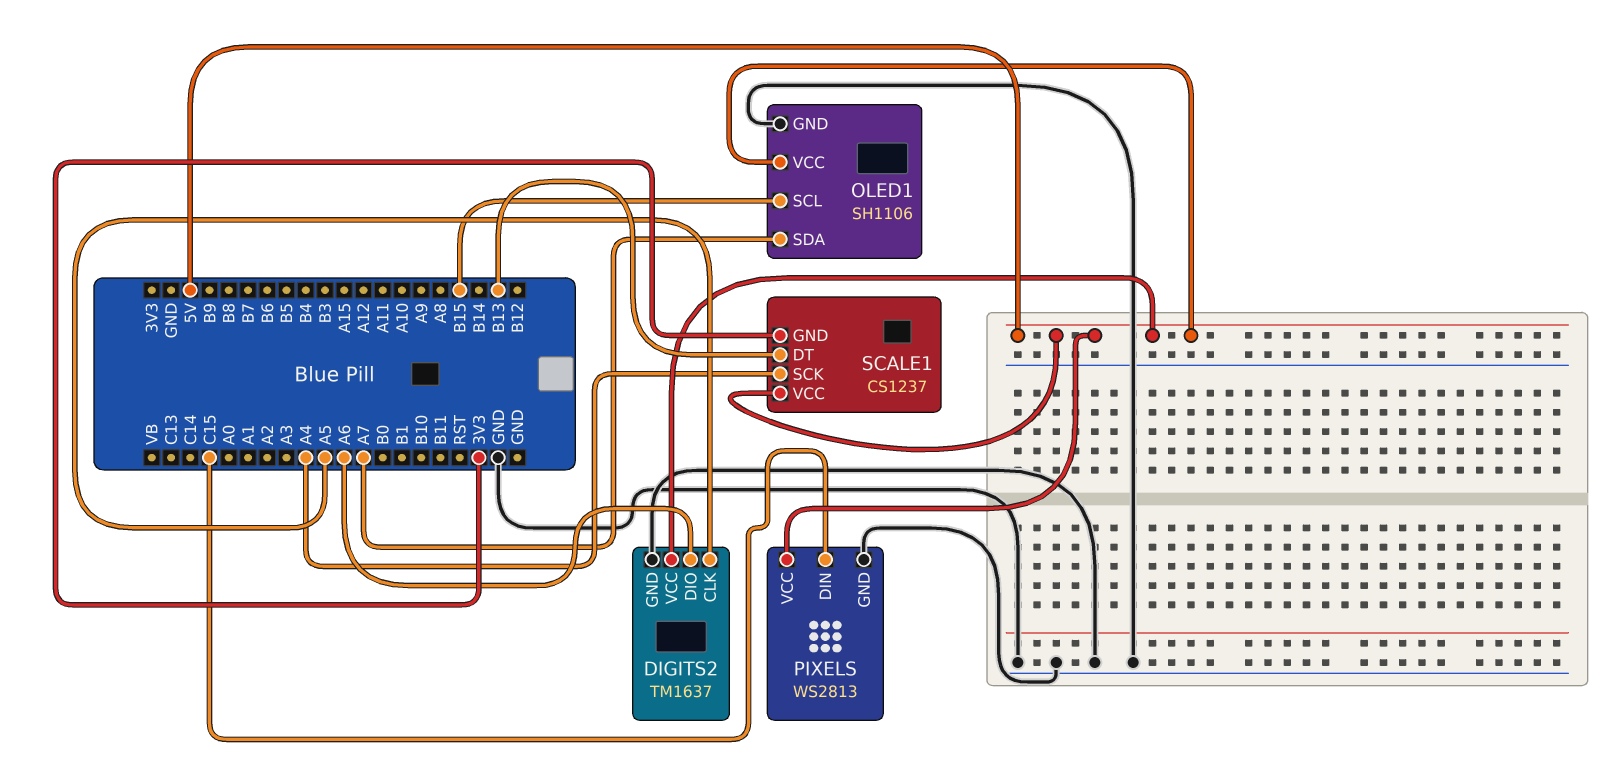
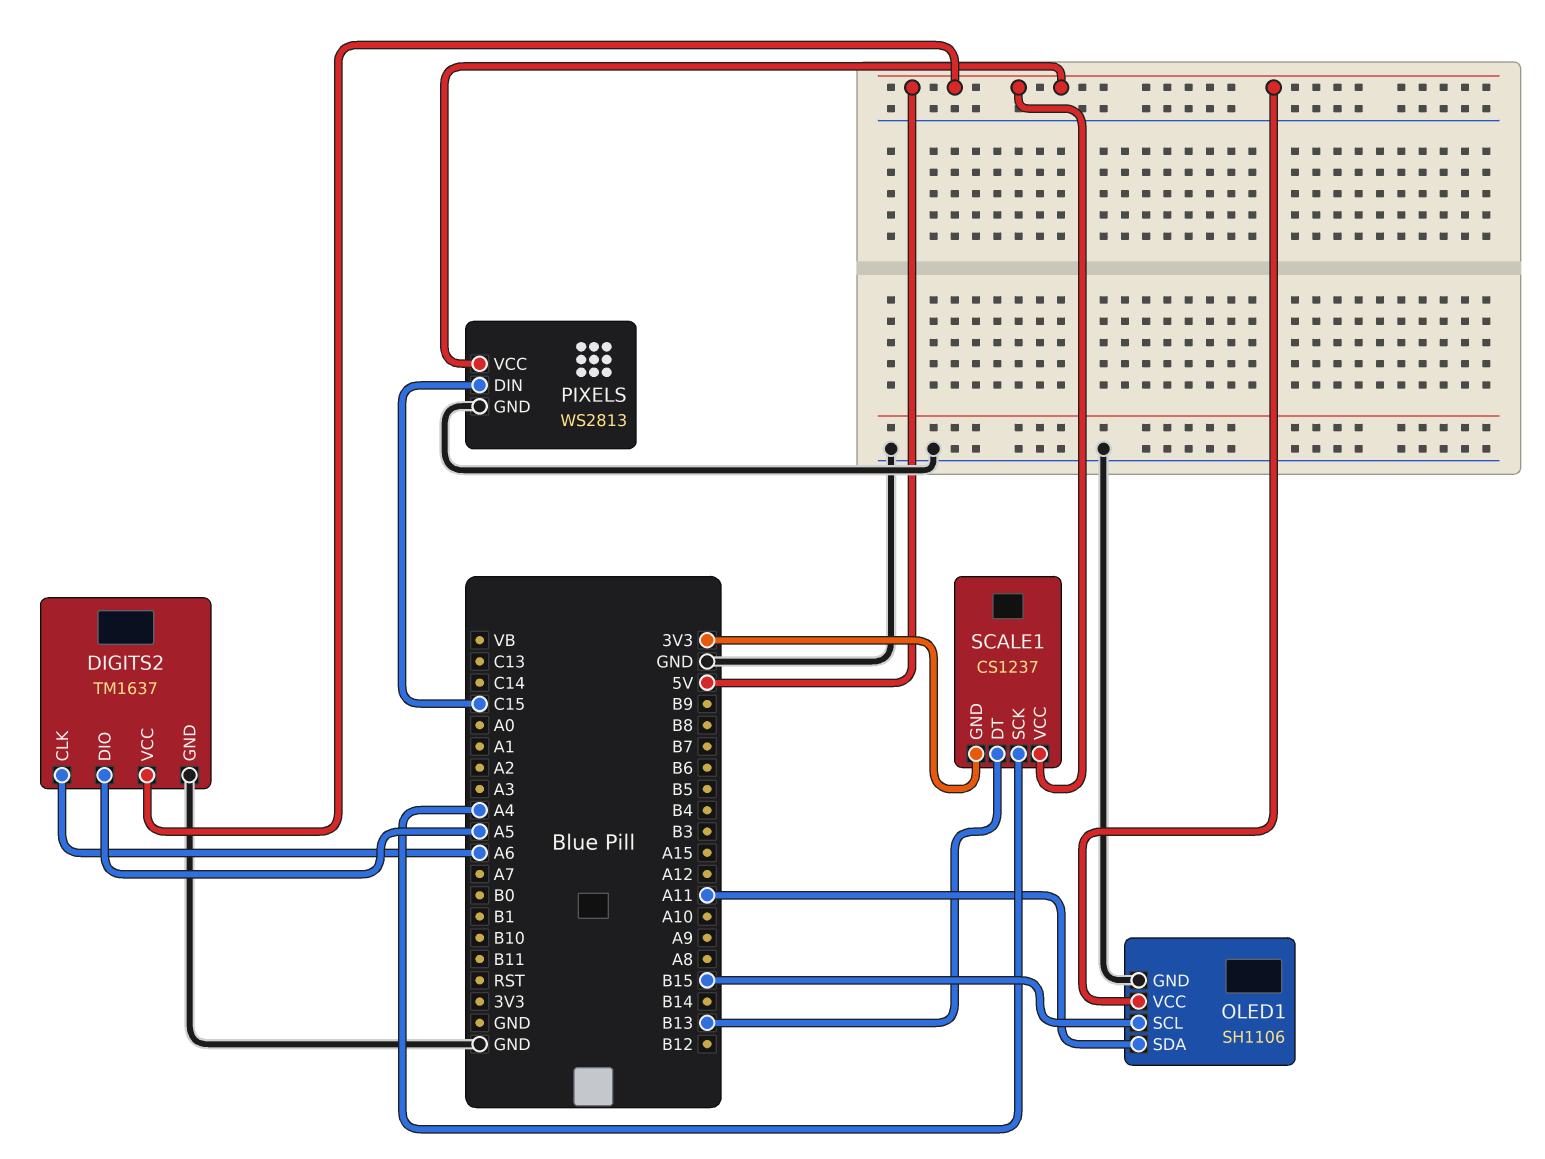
DIGITS2 pin CLK: A5 -> A6
DIGITS2 pin DIO: A6 -> A5
OLED1 pin SDA: A7 -> A11

